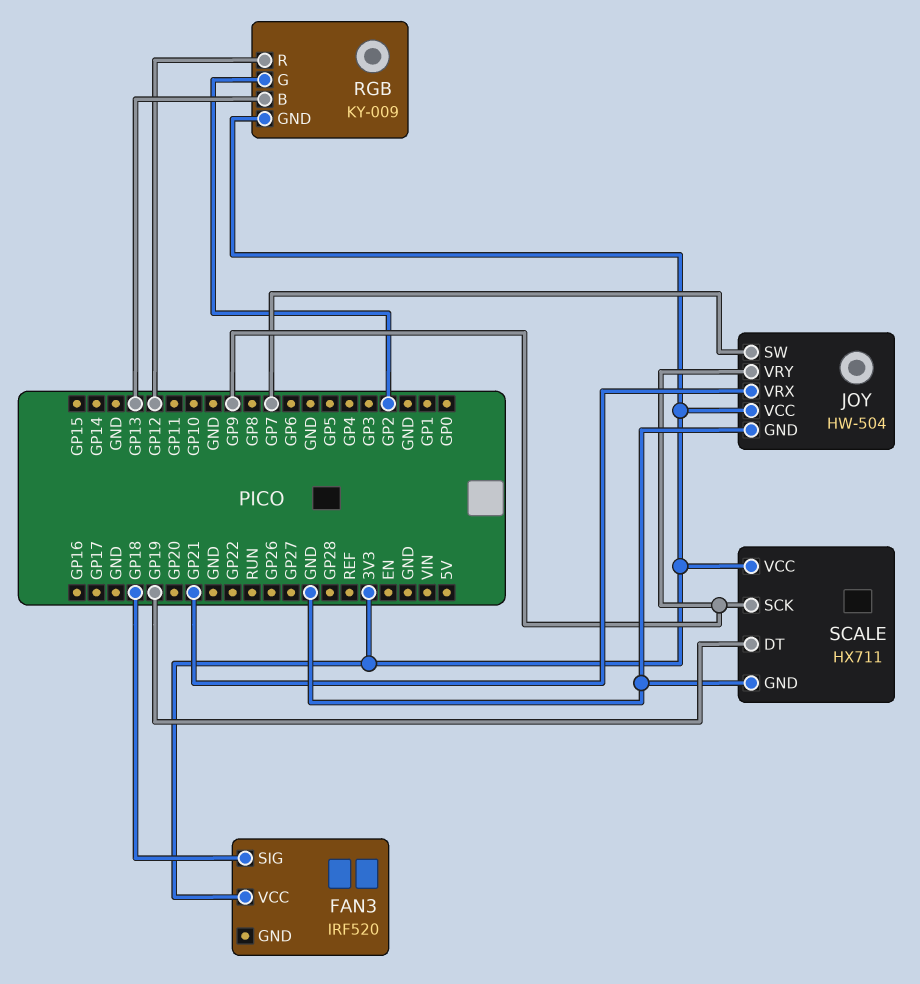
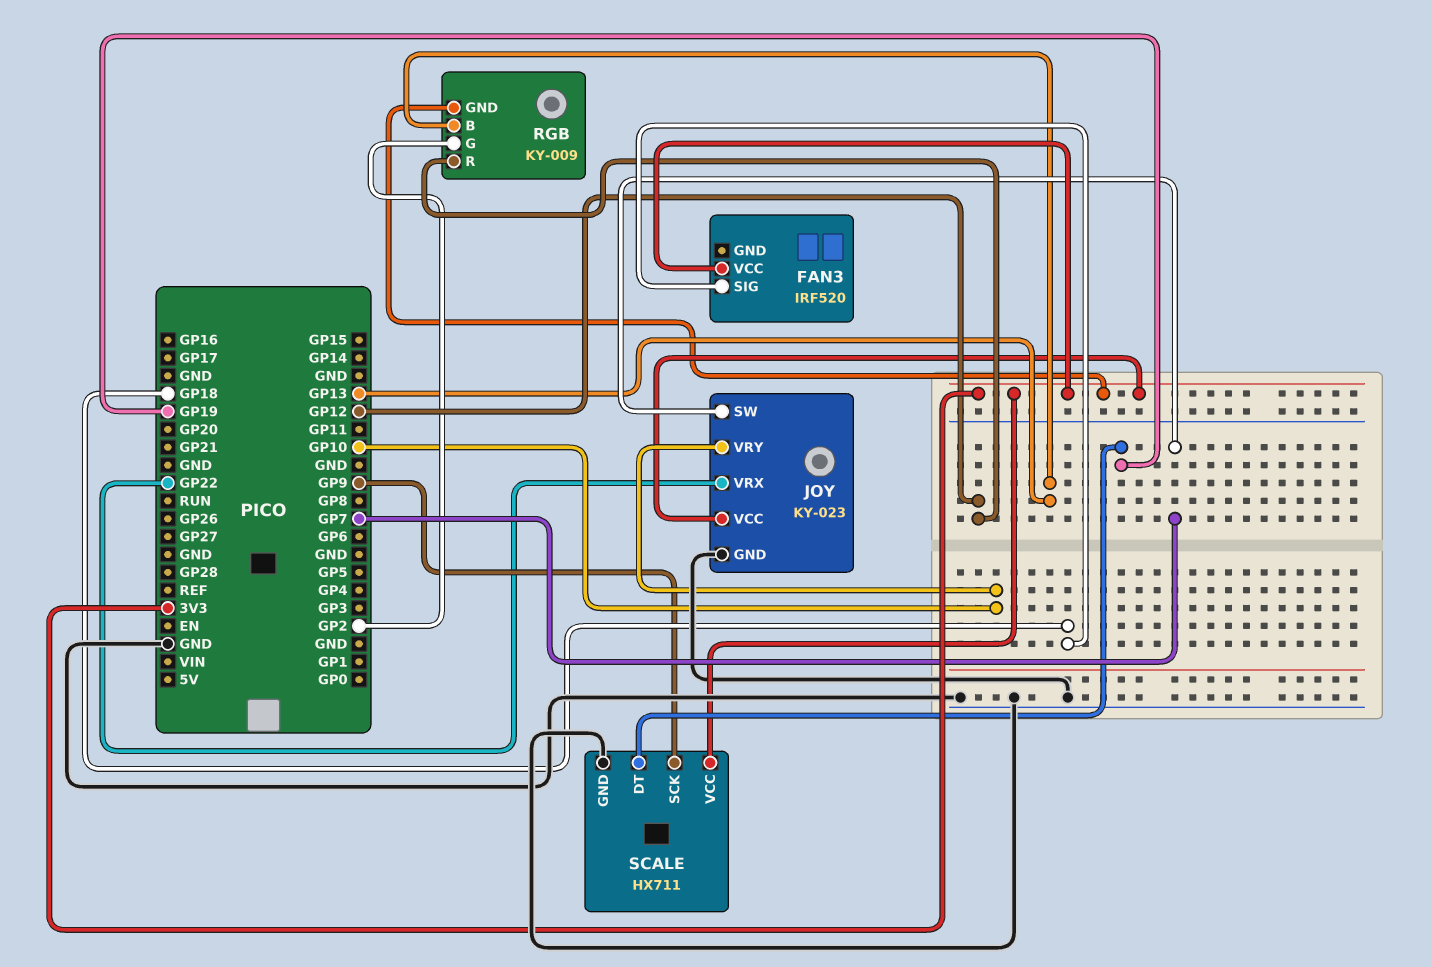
JOY: HW-504 -> KY-023
JOY pin VRX: GP21 -> GP22
JOY pin VRY: GP9 -> GP10

